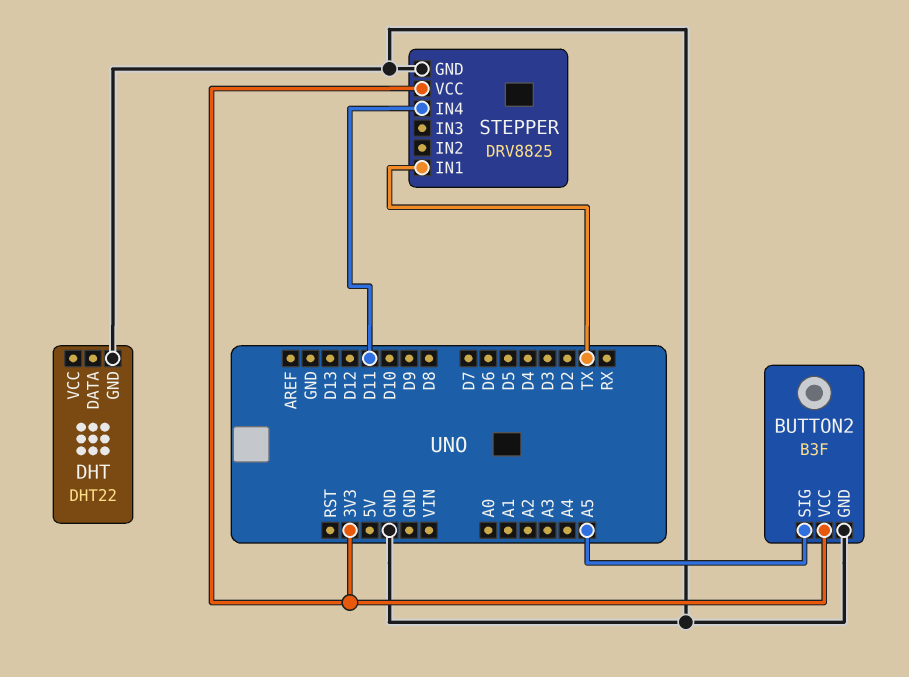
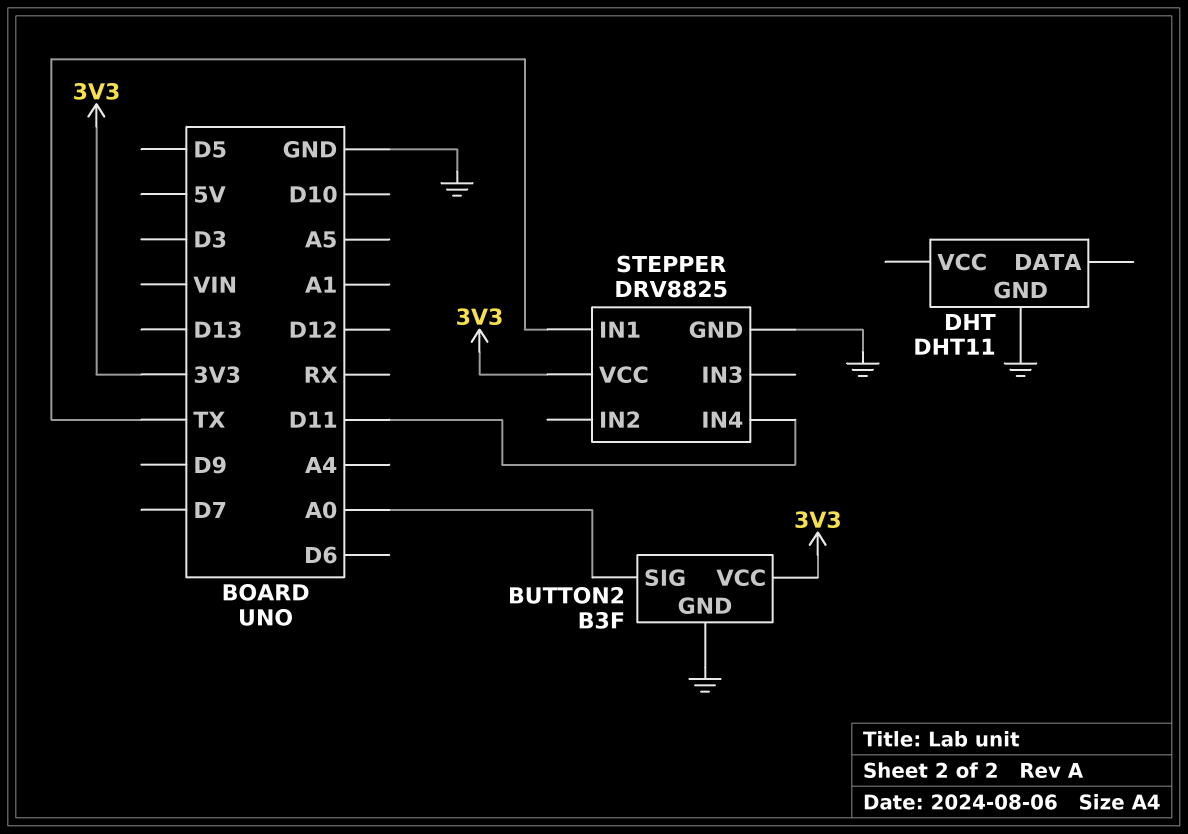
BUTTON2 pin SIG: A5 -> A0
DHT: DHT22 -> DHT11

